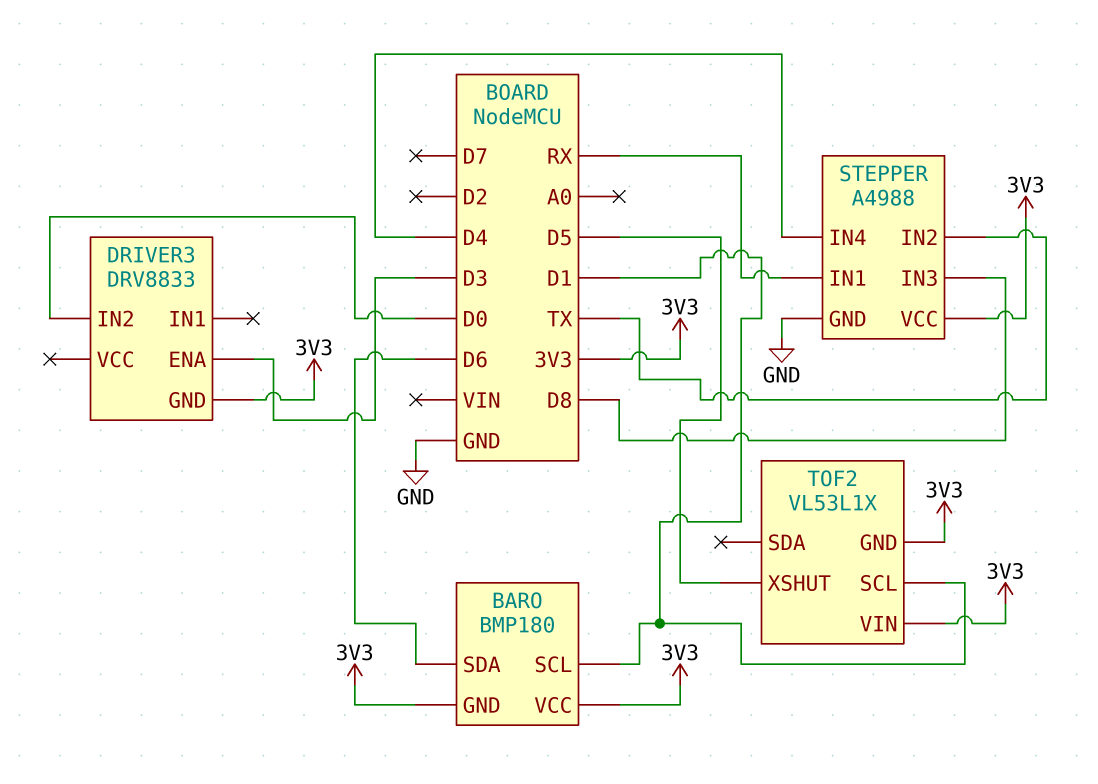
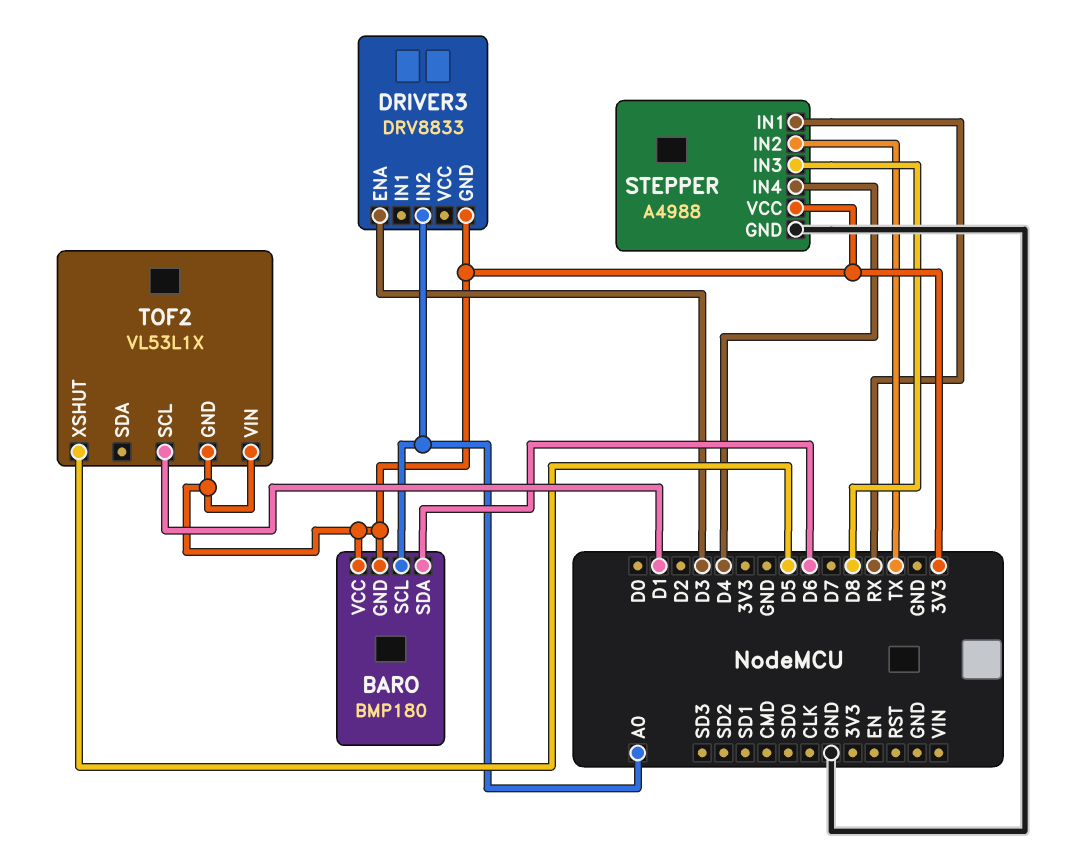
BARO pin SCL: D1 -> A0
DRIVER3 pin IN2: D0 -> A0

